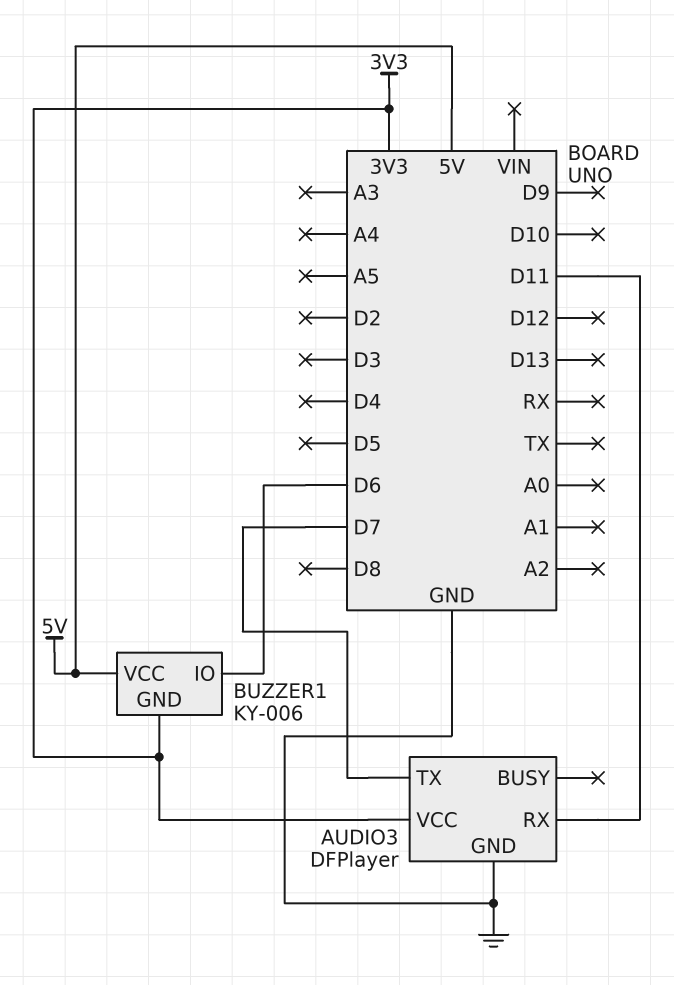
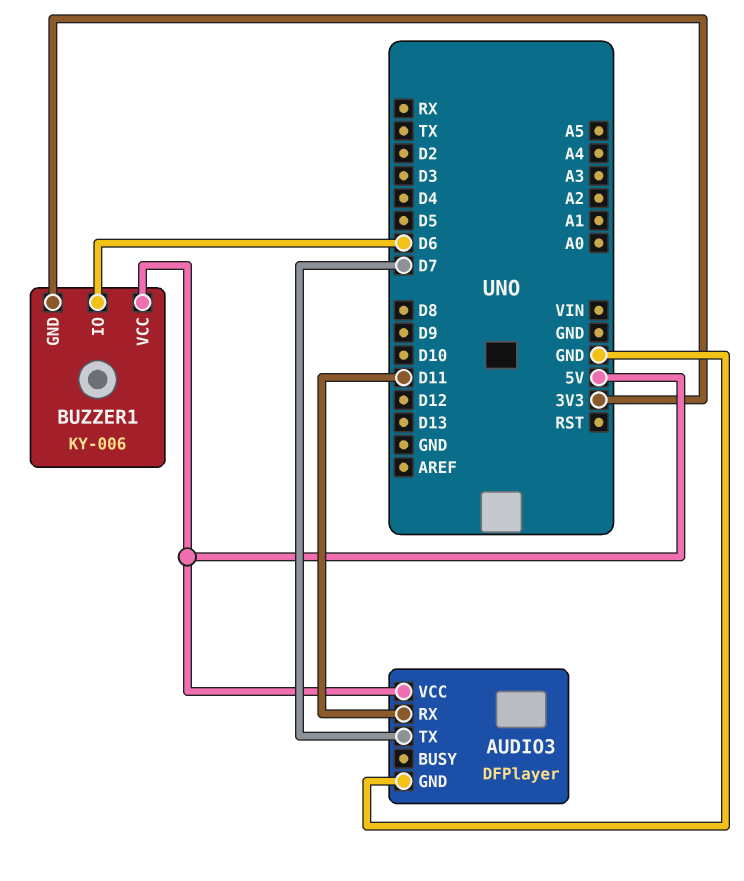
AUDIO3 pin VCC: 3V3 -> 5V

